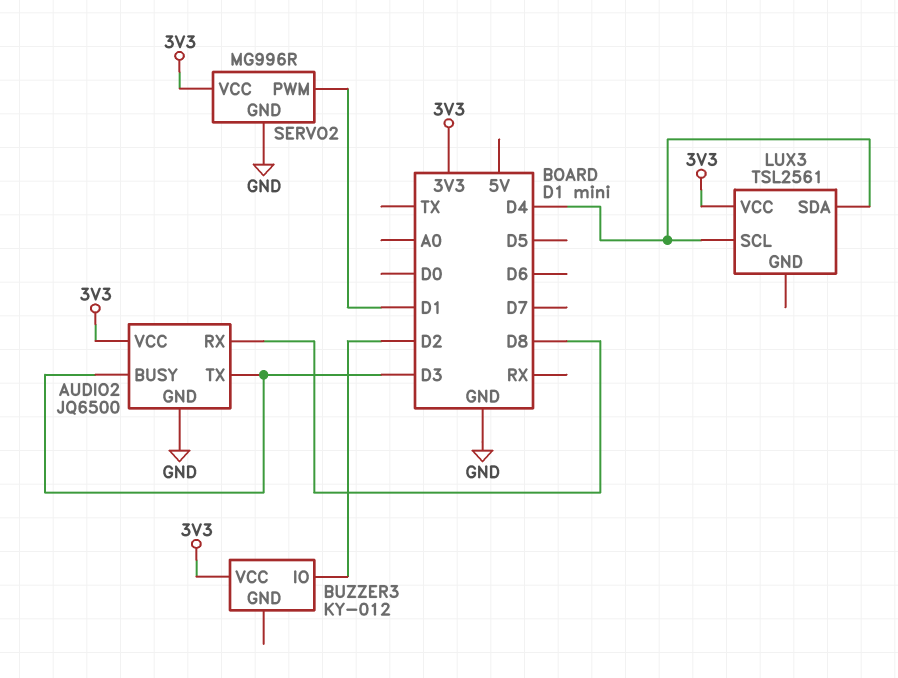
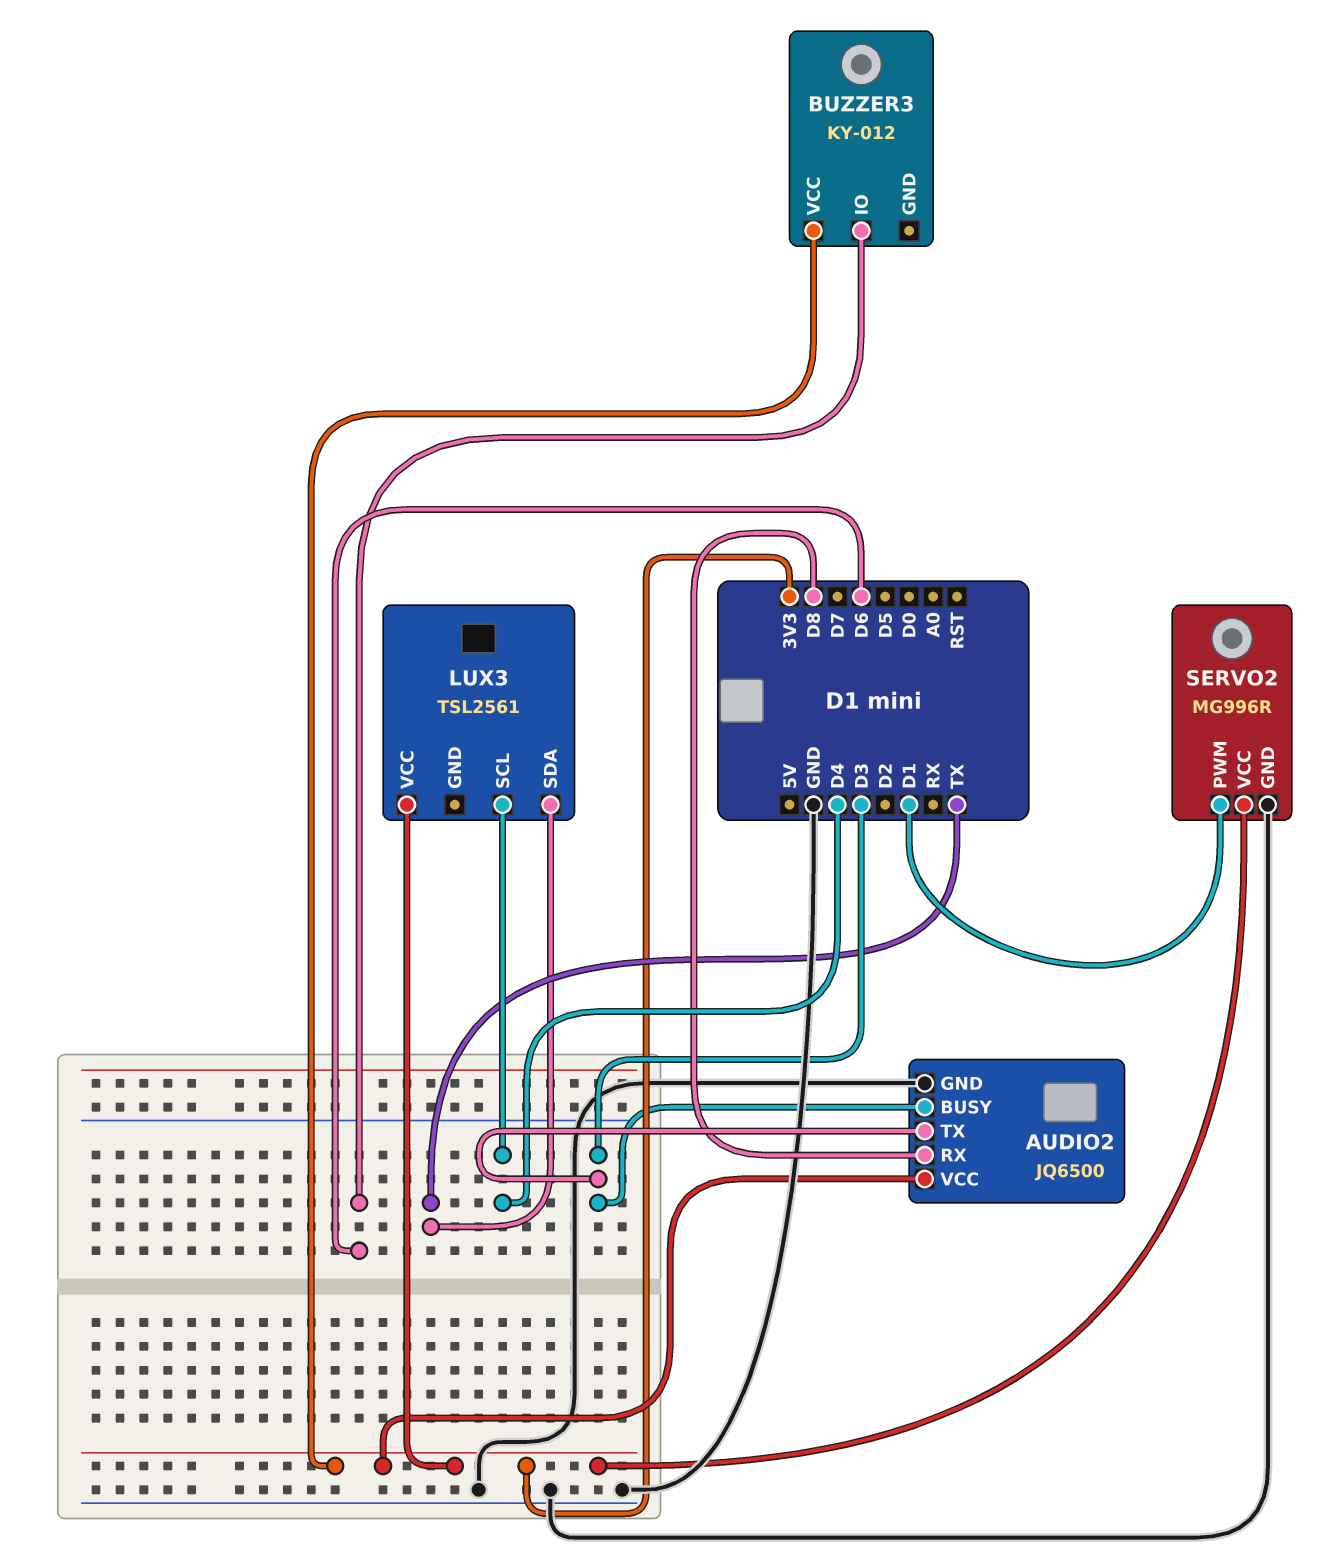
BUZZER3 pin IO: D2 -> D6
LUX3 pin SDA: D4 -> TX

